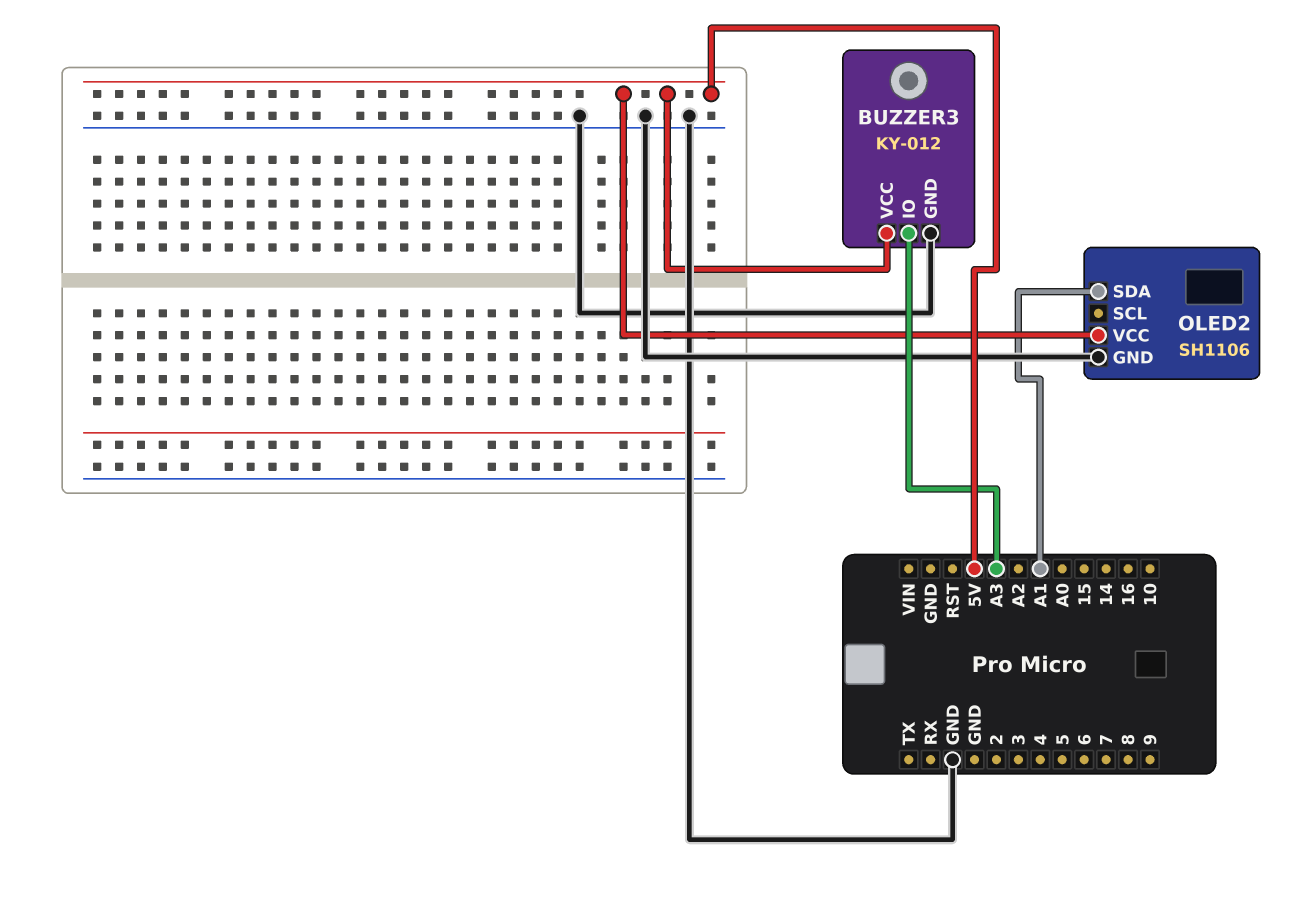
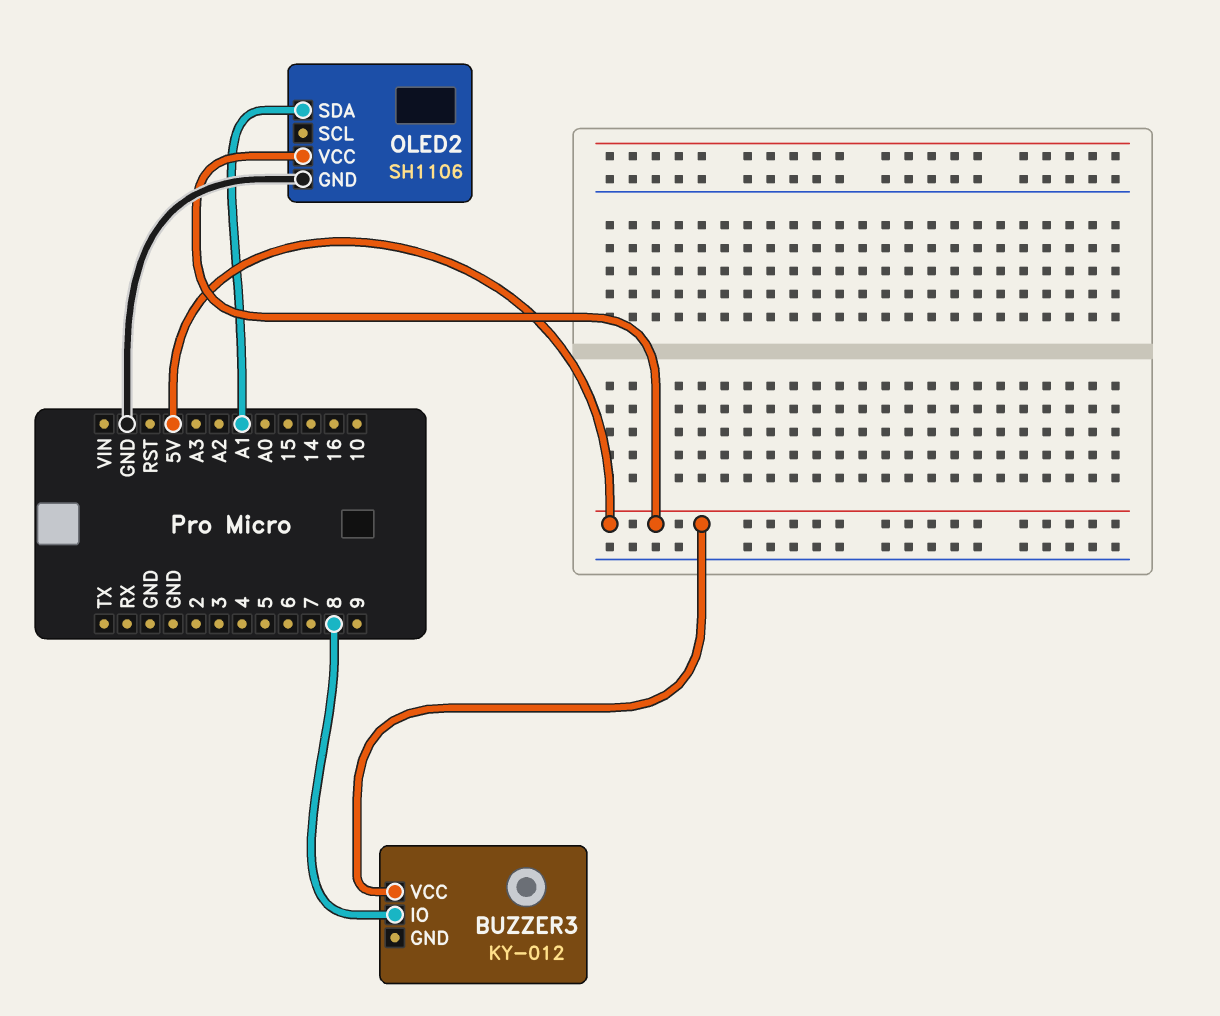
BUZZER3 pin GND: GND -> none
BUZZER3 pin IO: A3 -> 8

